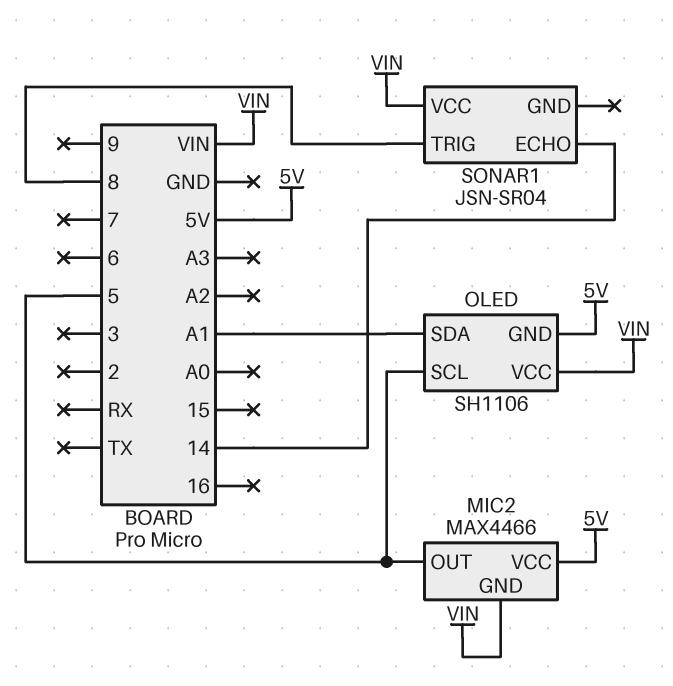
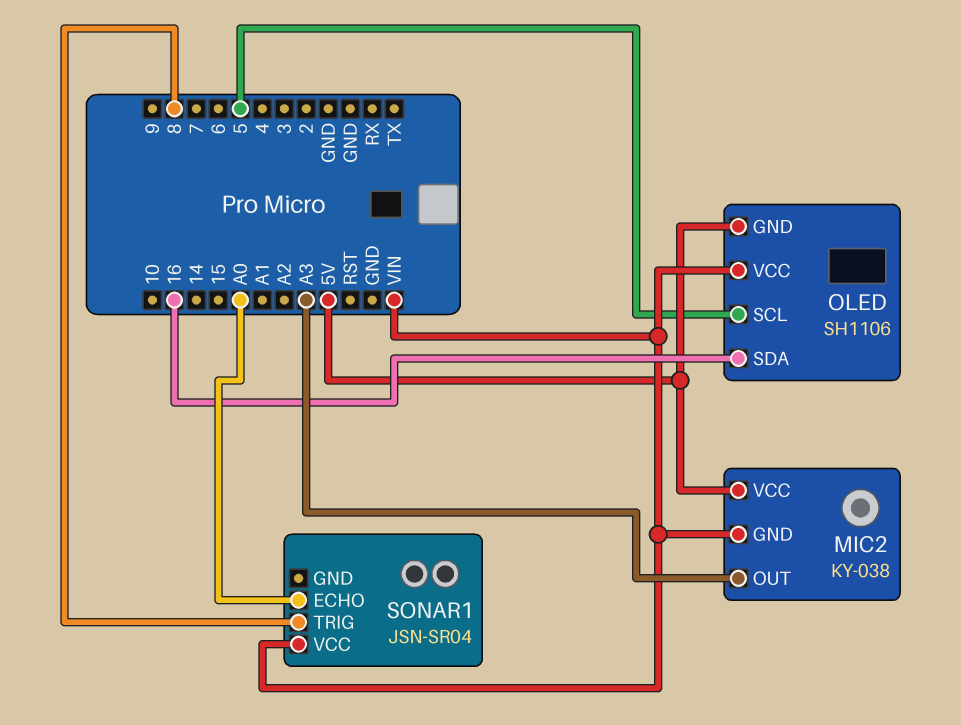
MIC2: MAX4466 -> KY-038
MIC2 pin OUT: 5 -> A3
OLED pin SDA: A1 -> 16
SONAR1 pin ECHO: 14 -> A0

